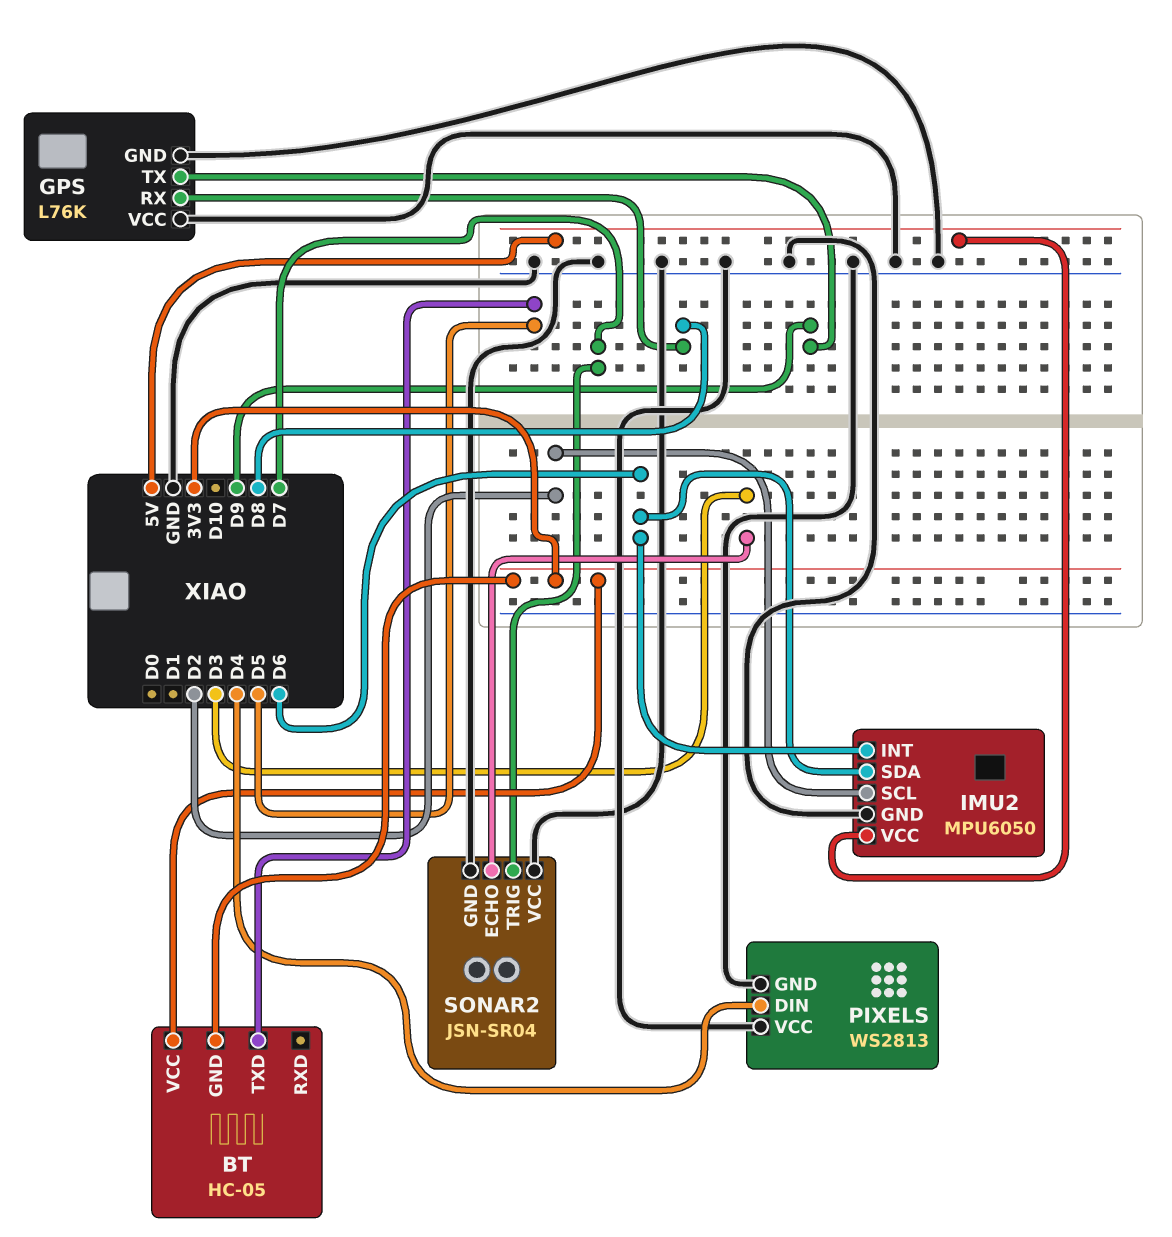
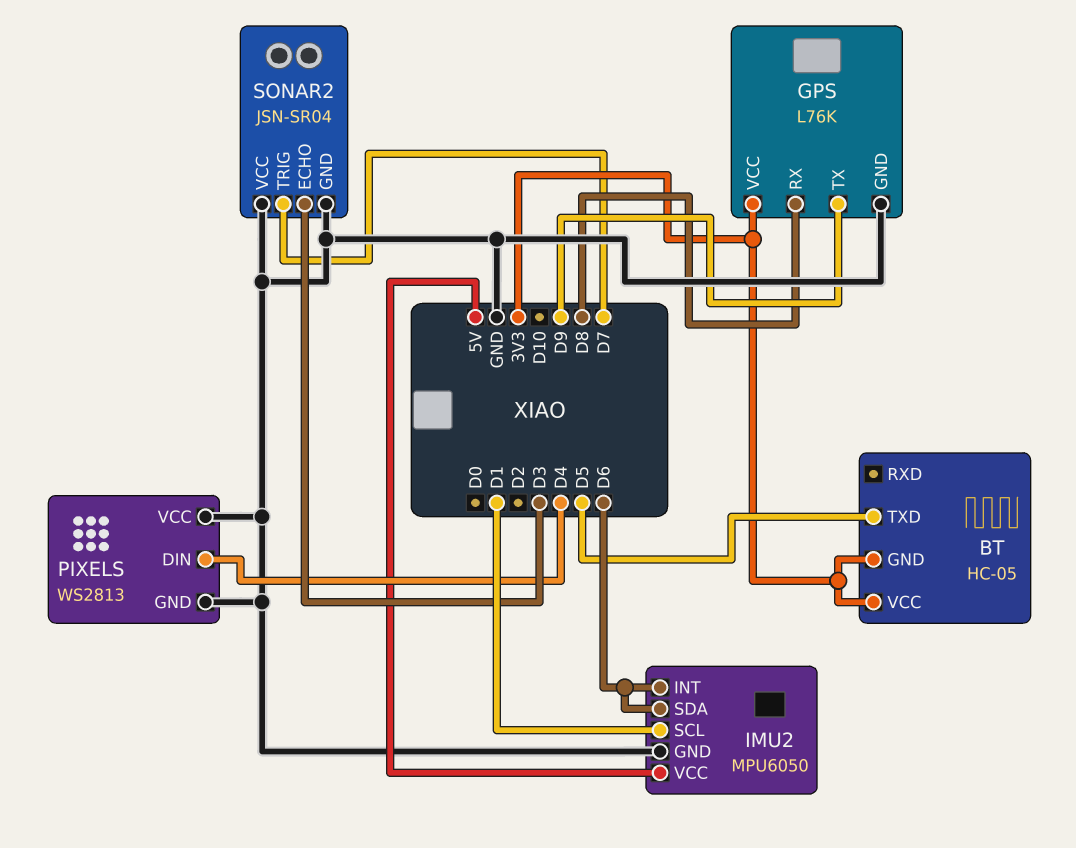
GPS pin VCC: GND -> 3V3
IMU2 pin SCL: D2 -> D1

